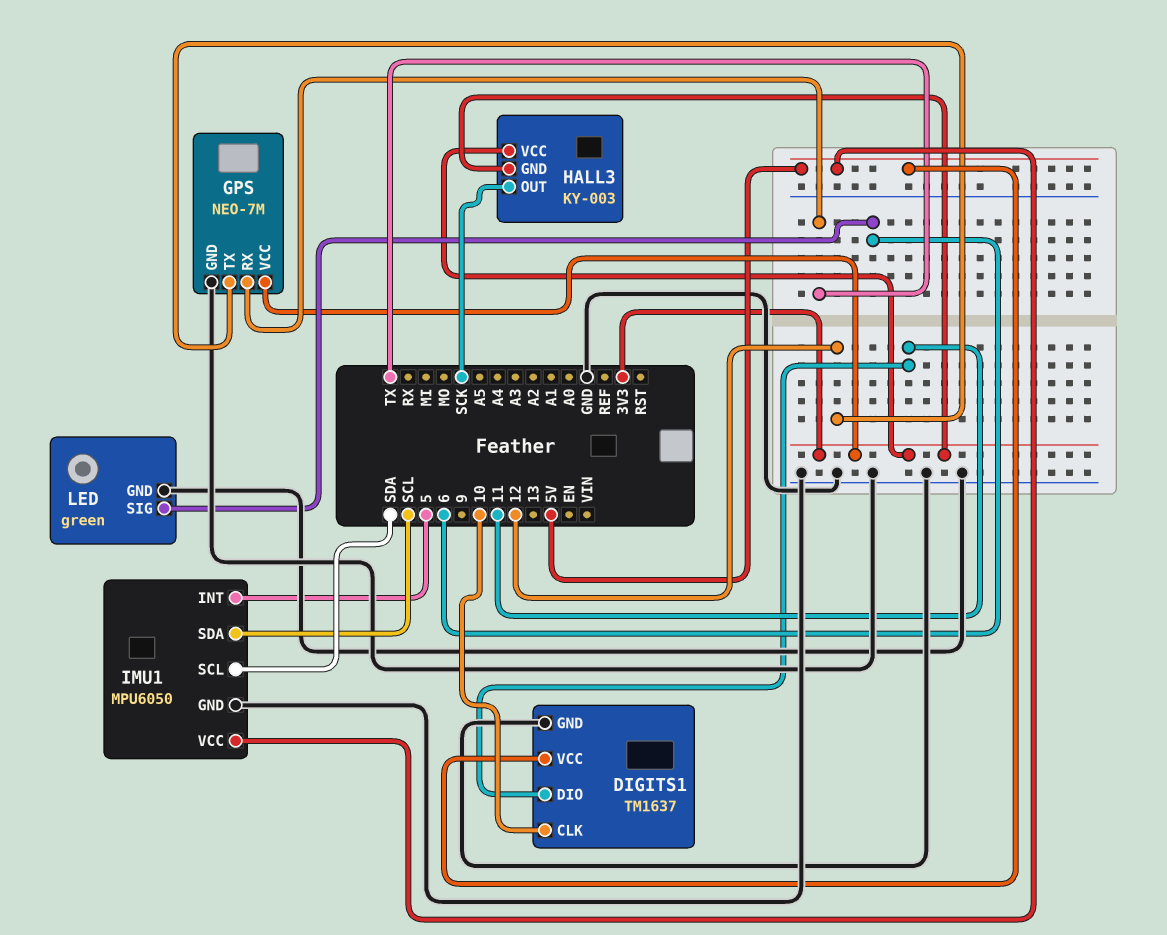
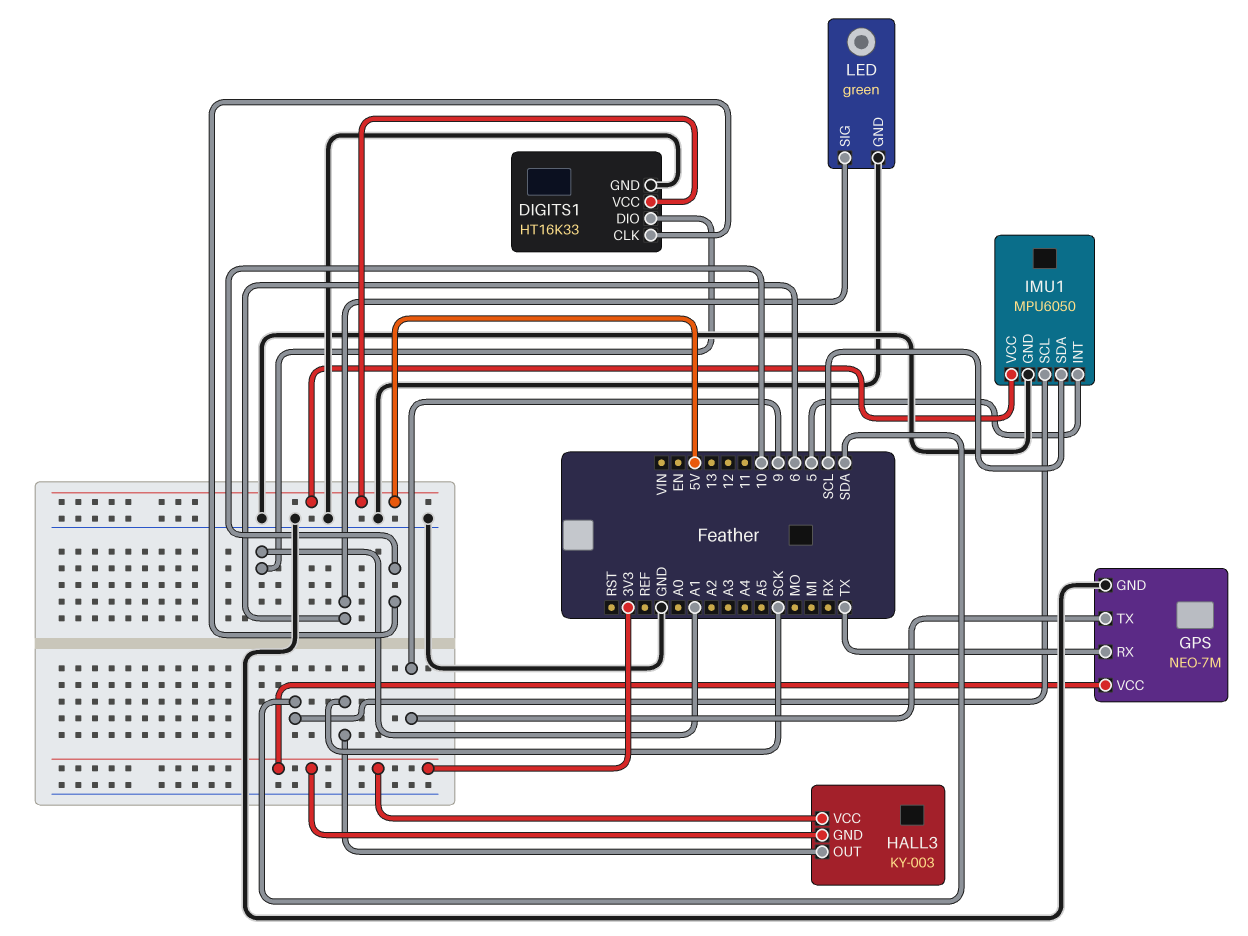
DIGITS1: TM1637 -> HT16K33
DIGITS1 pin DIO: 11 -> A1
GPS pin TX: 12 -> 9

